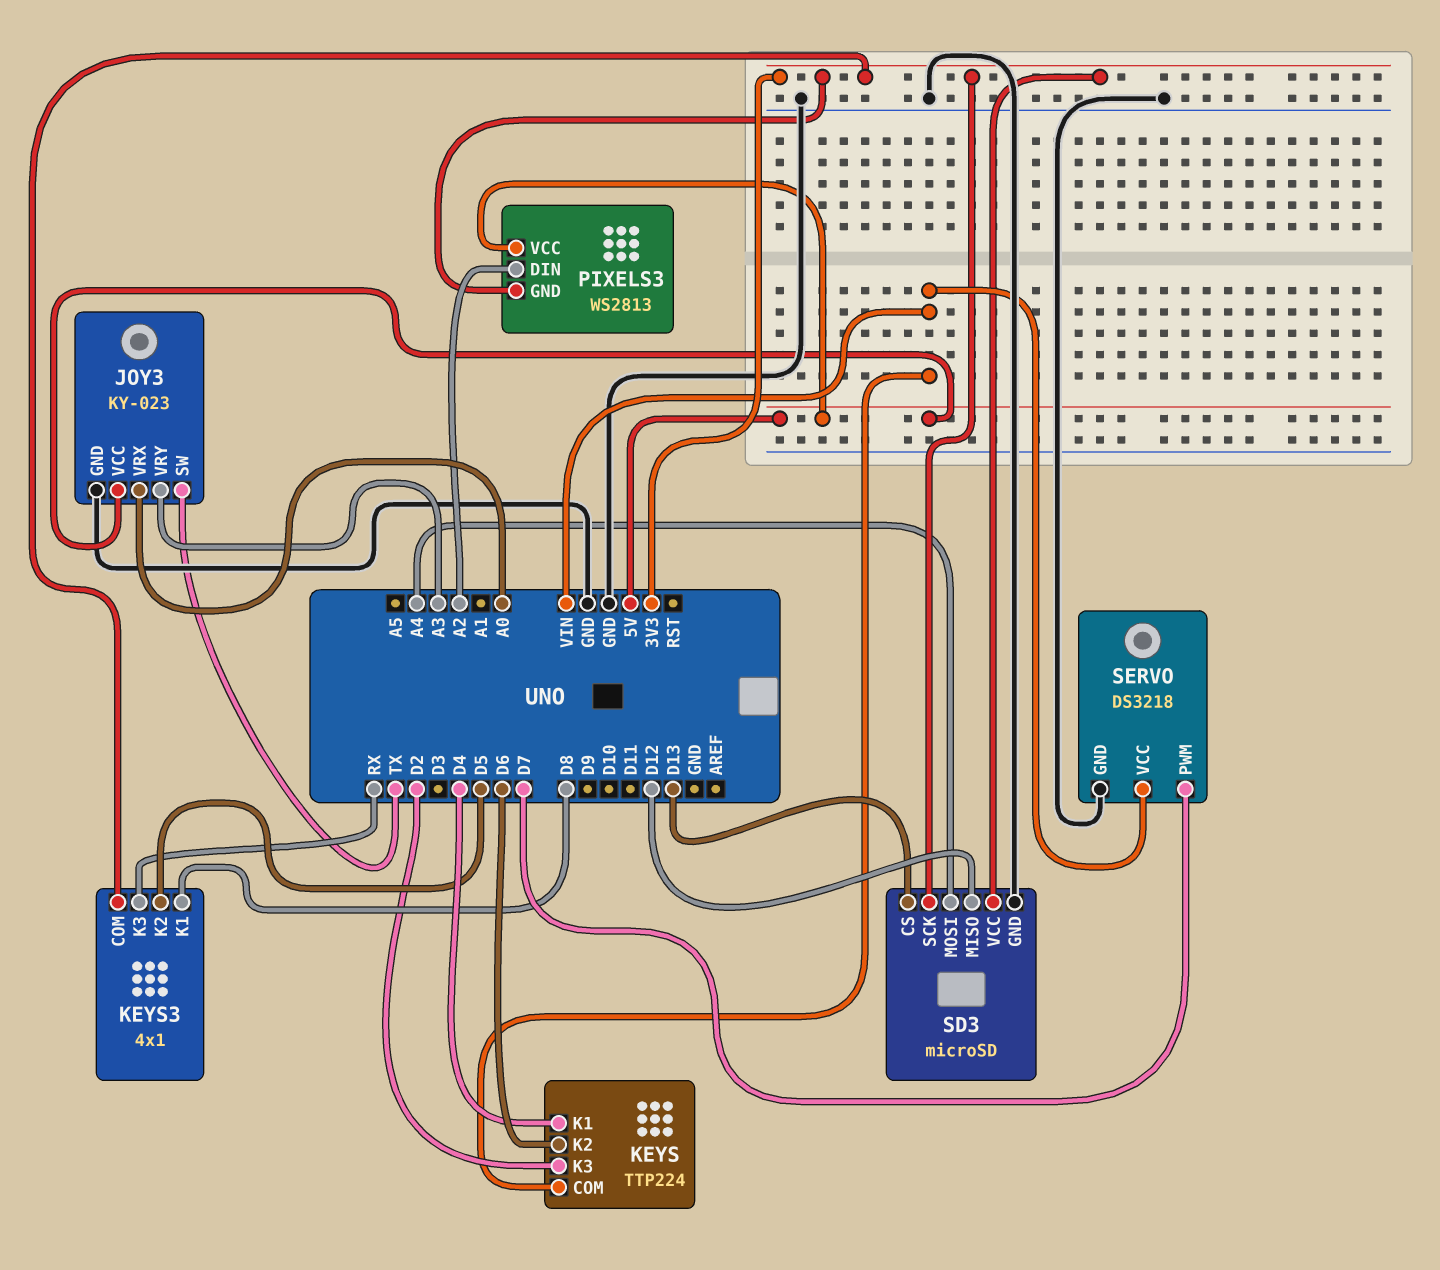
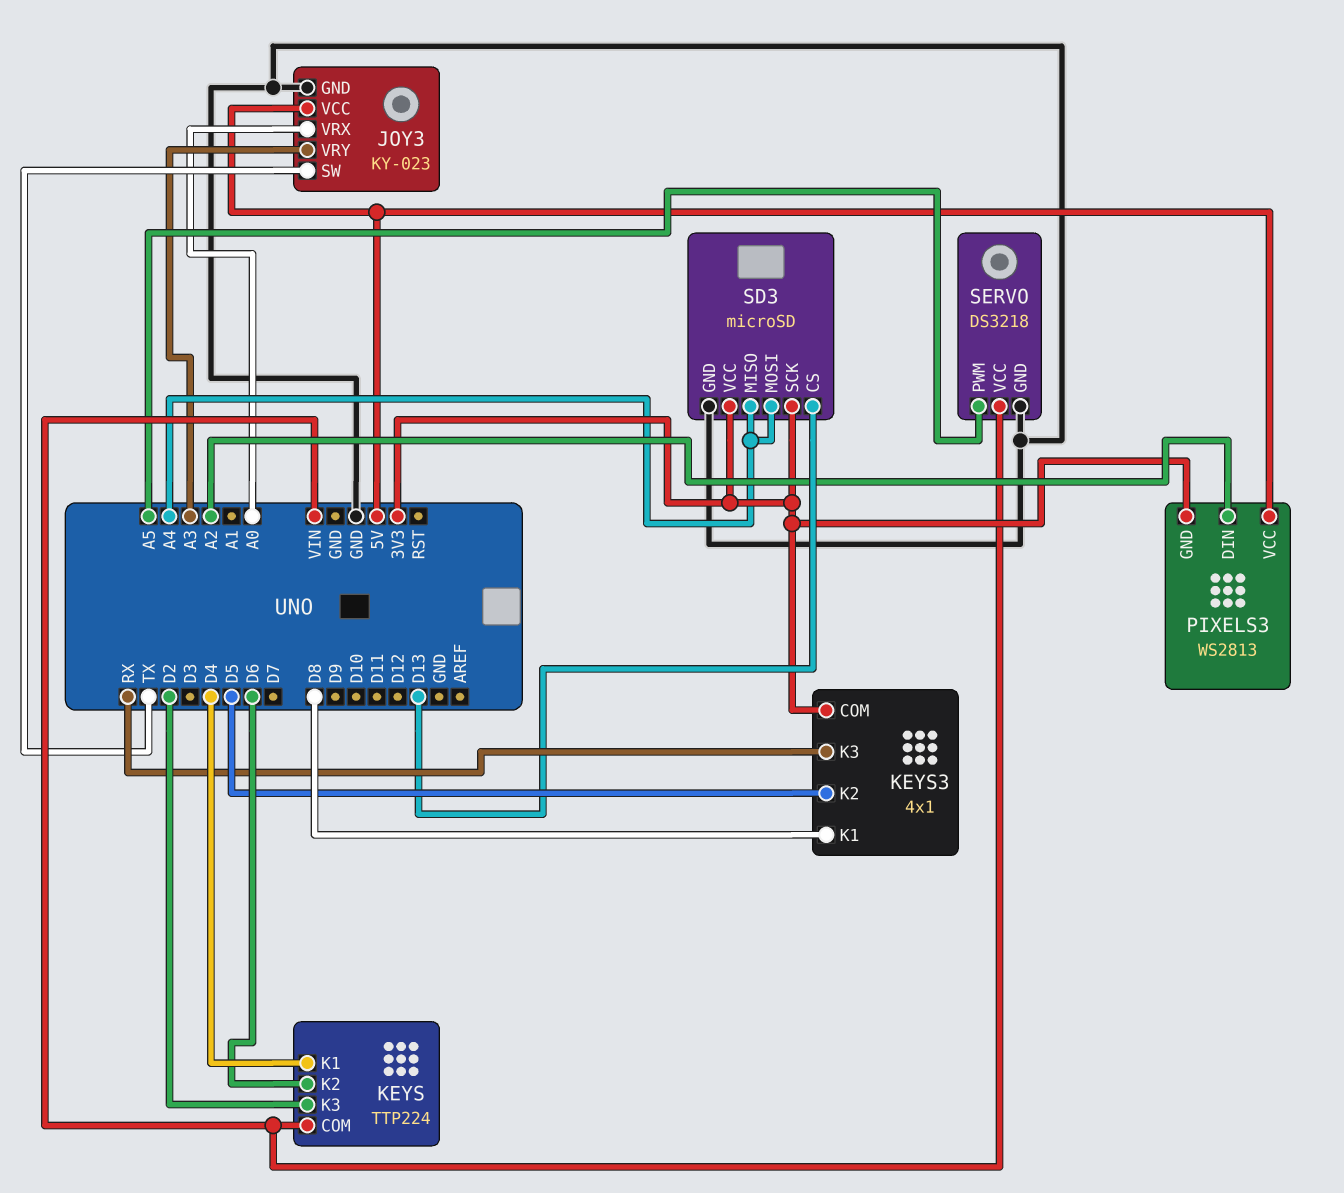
SD3 pin MISO: D12 -> A4
SERVO pin PWM: D7 -> A5

